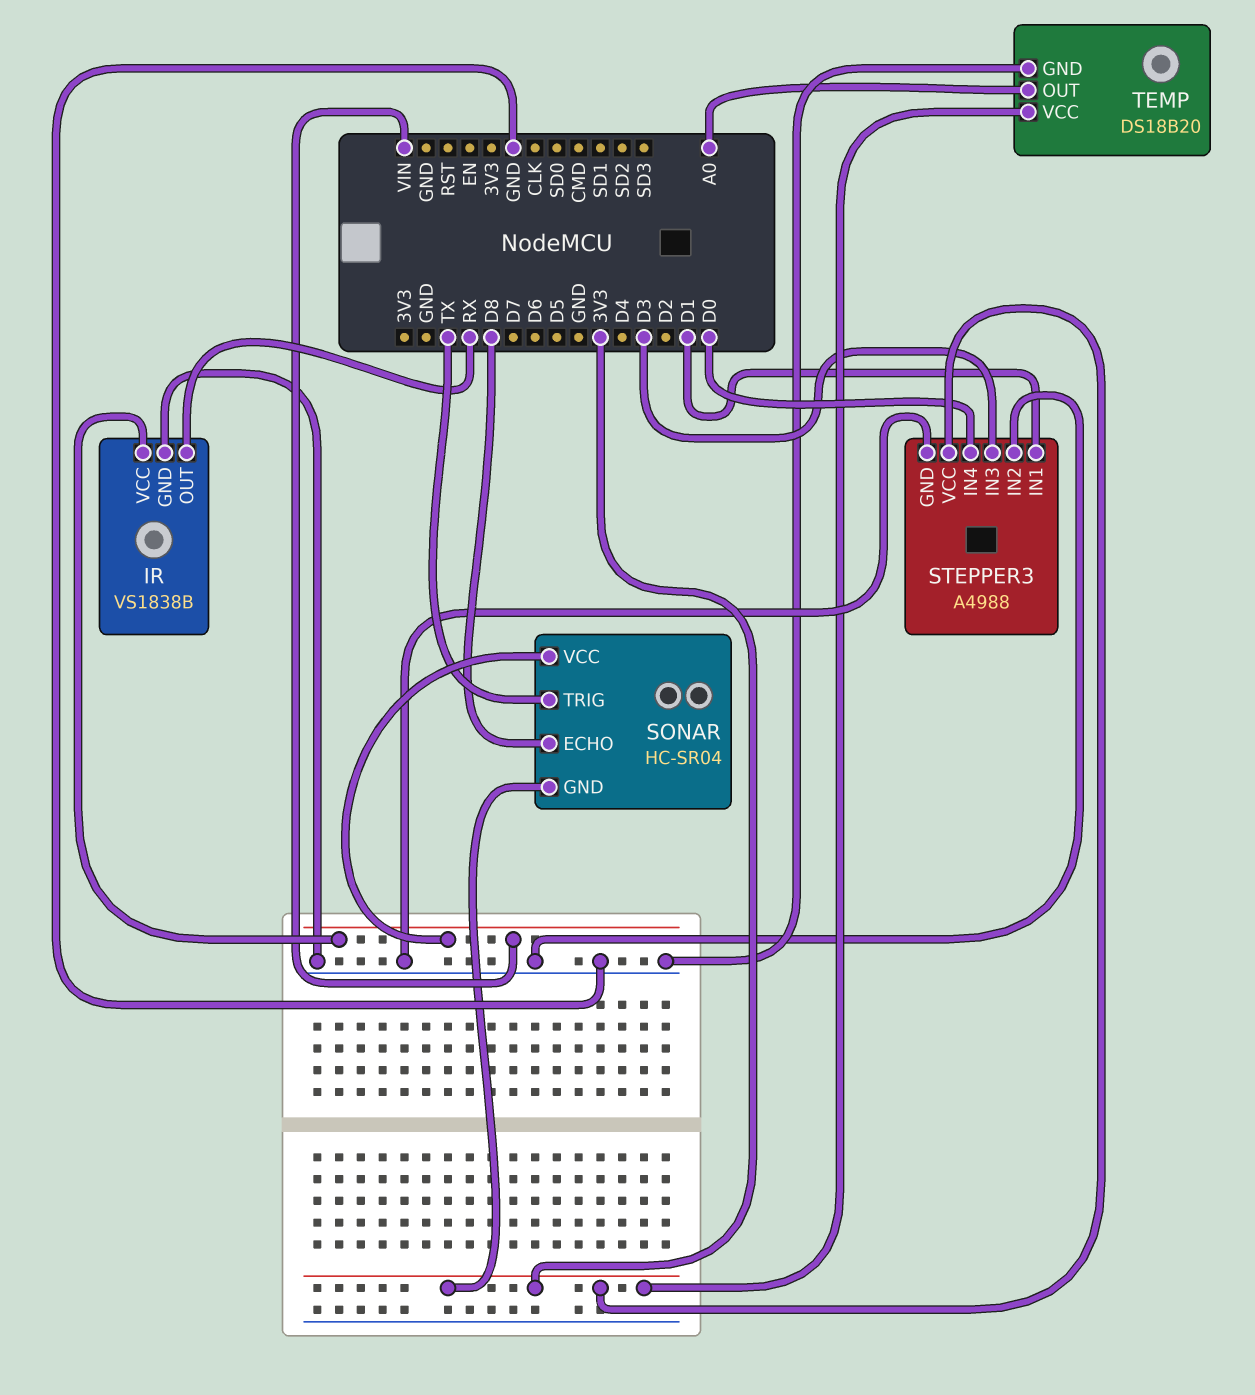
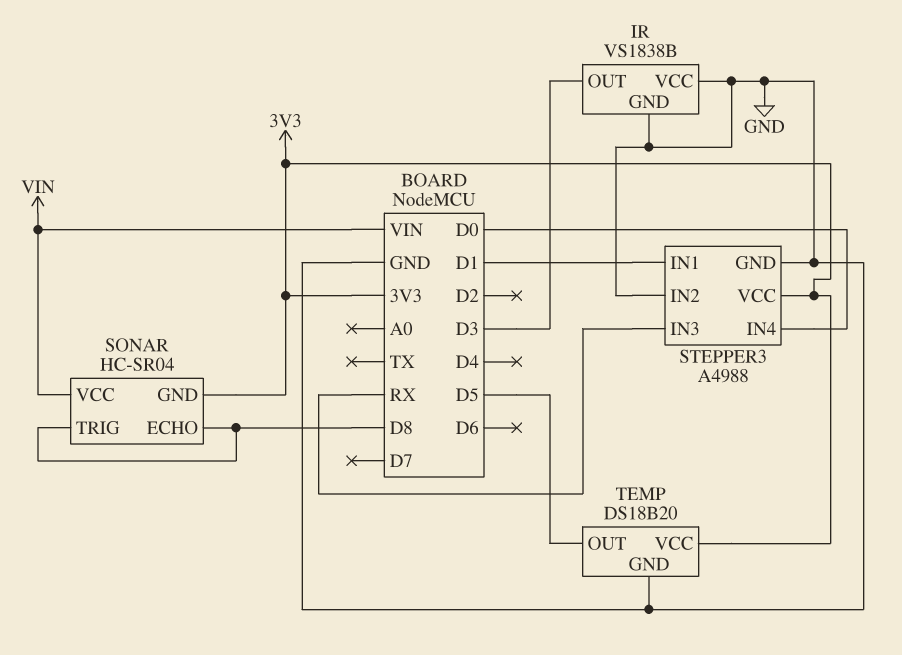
IR pin OUT: RX -> D3
IR pin VCC: VIN -> GND
SONAR pin TRIG: TX -> D8
STEPPER3 pin IN3: D3 -> RX
TEMP pin OUT: A0 -> D5

